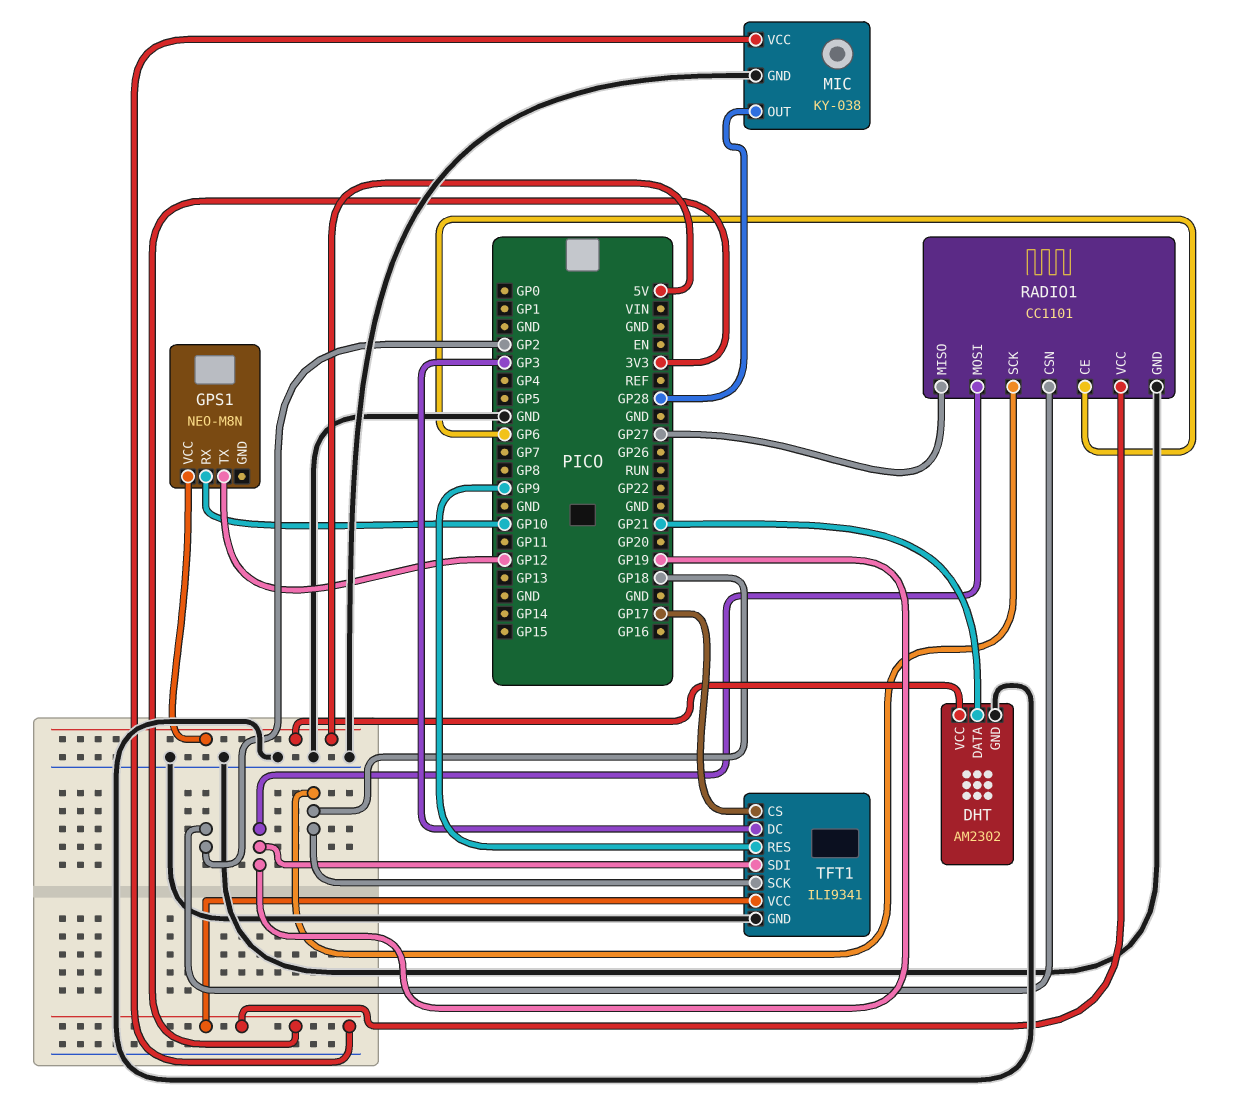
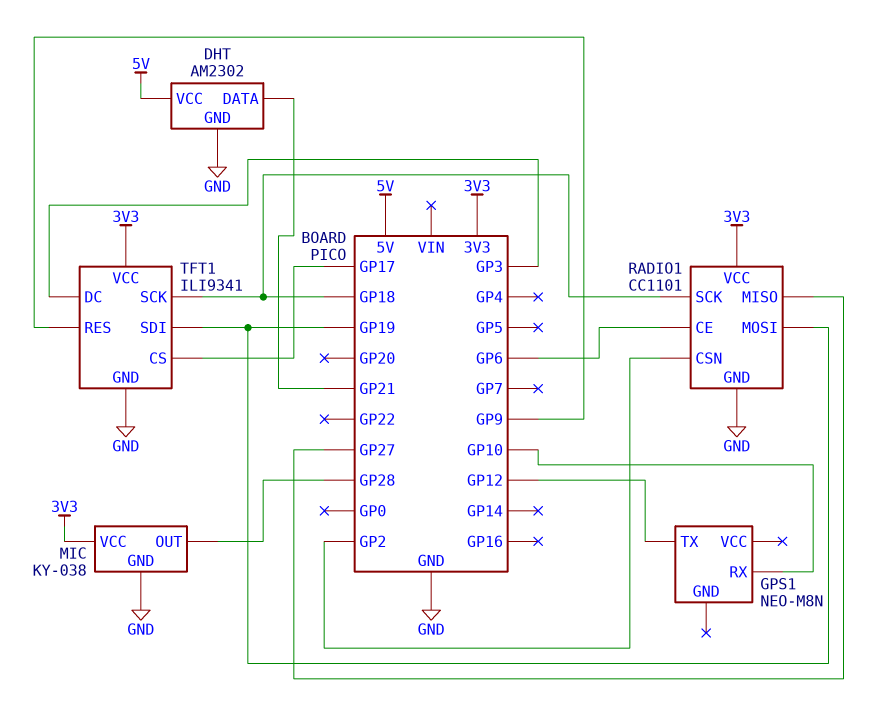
GPS1 pin VCC: 5V -> none

